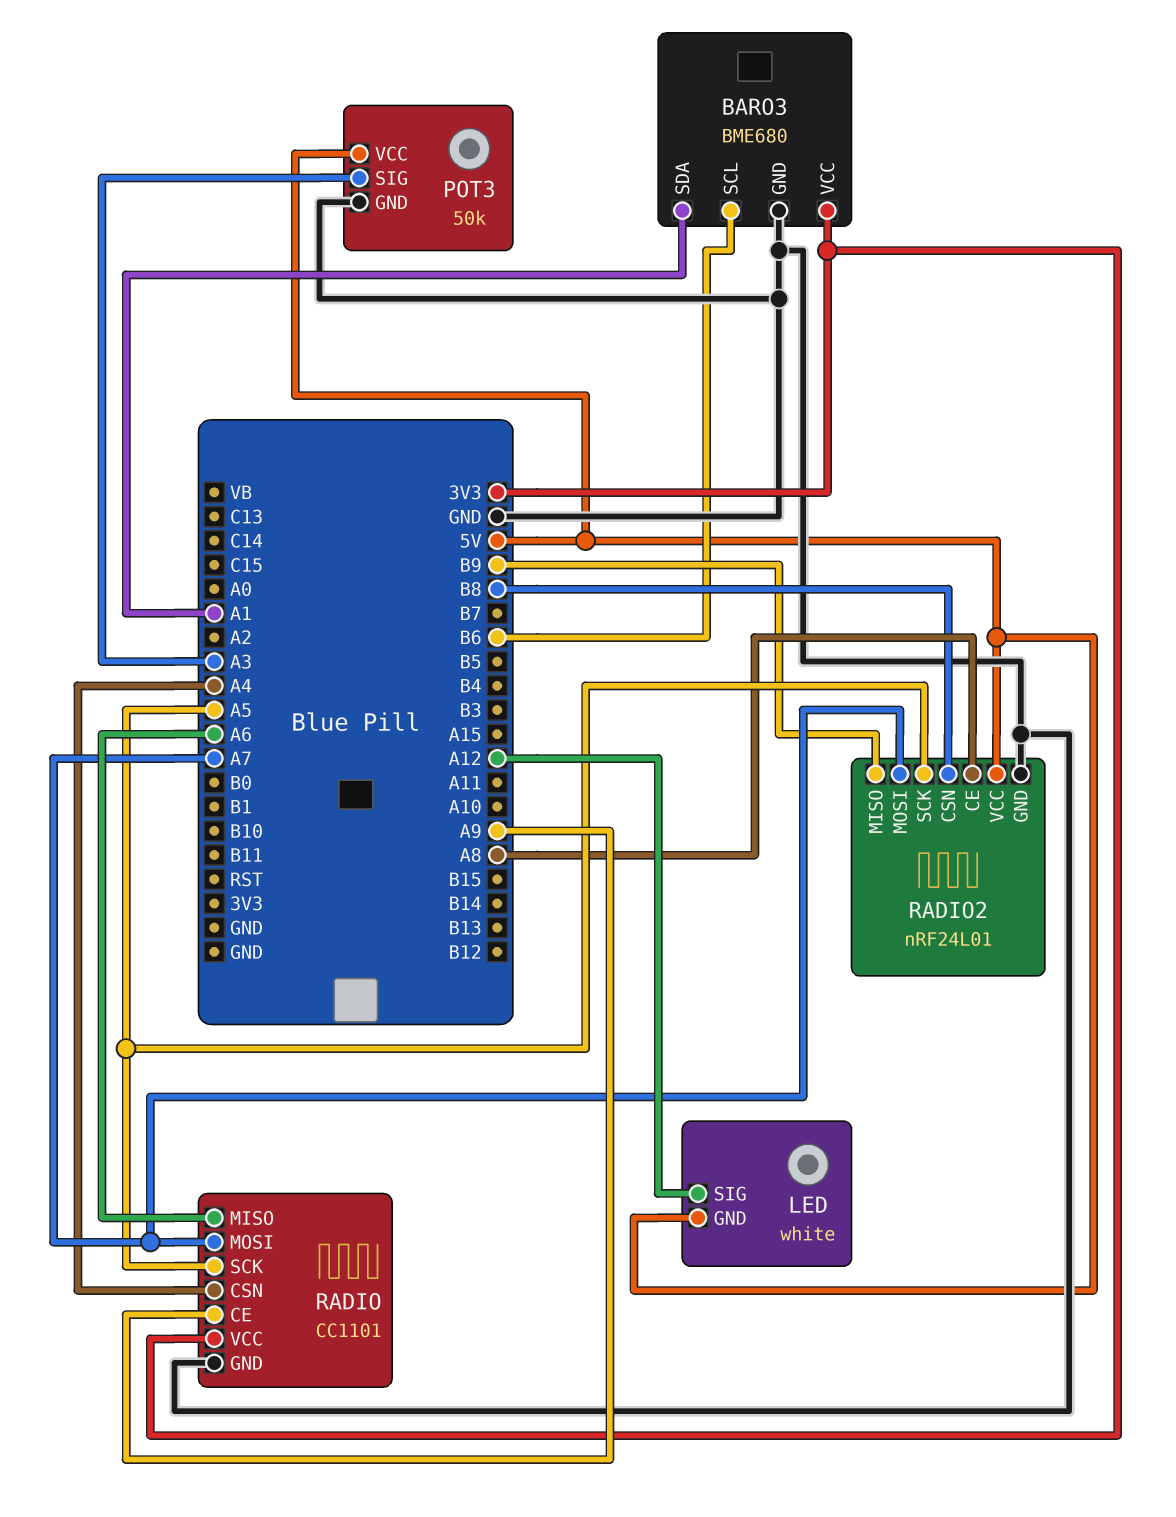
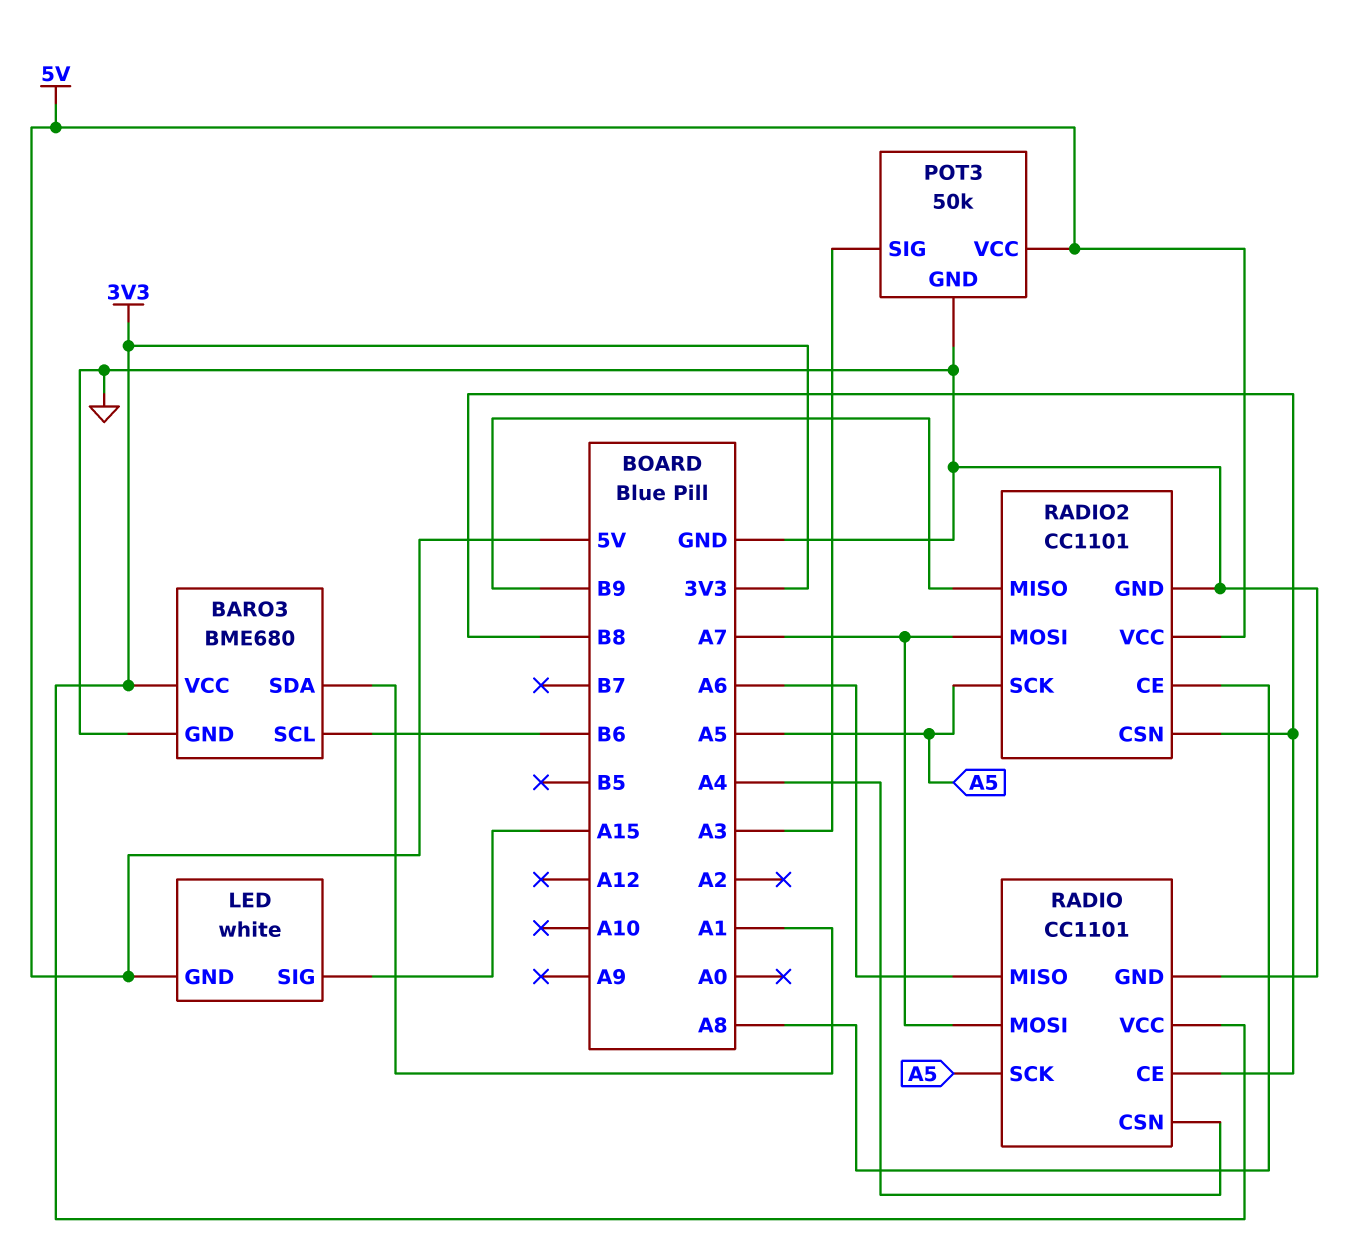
LED pin SIG: A12 -> A15
RADIO pin CE: A9 -> B8
RADIO2: nRF24L01 -> CC1101

